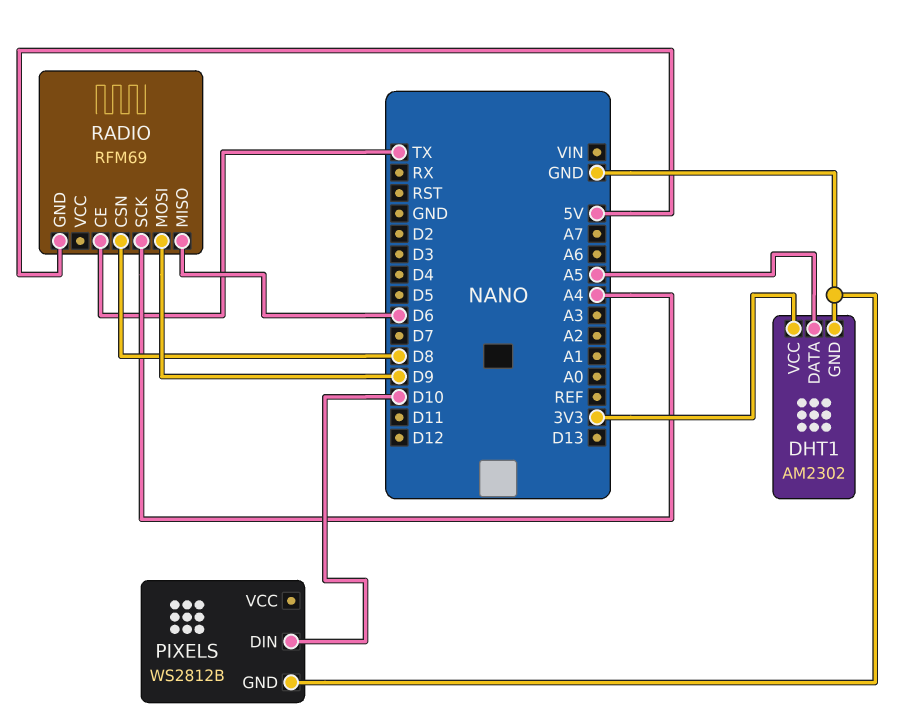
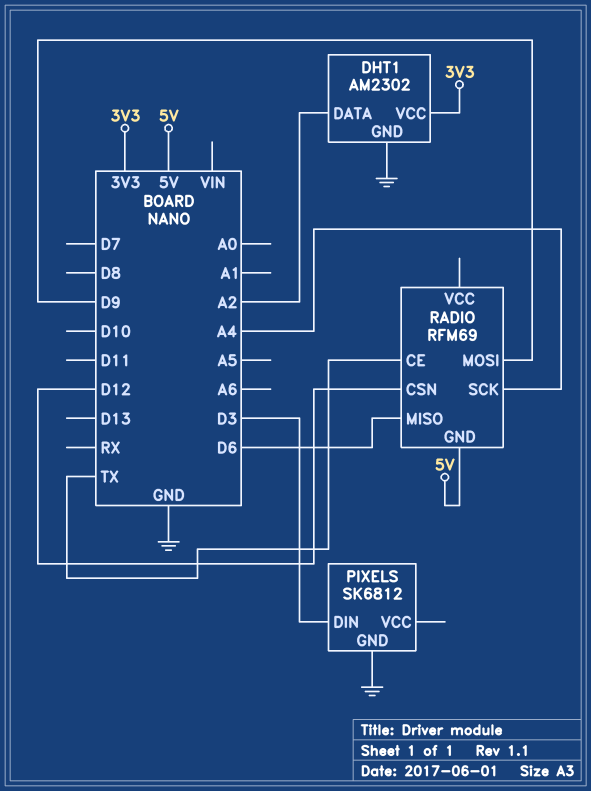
DHT1 pin DATA: A5 -> A2
PIXELS: WS2812B -> SK6812
PIXELS pin DIN: D10 -> D3
RADIO pin CSN: D8 -> D12

